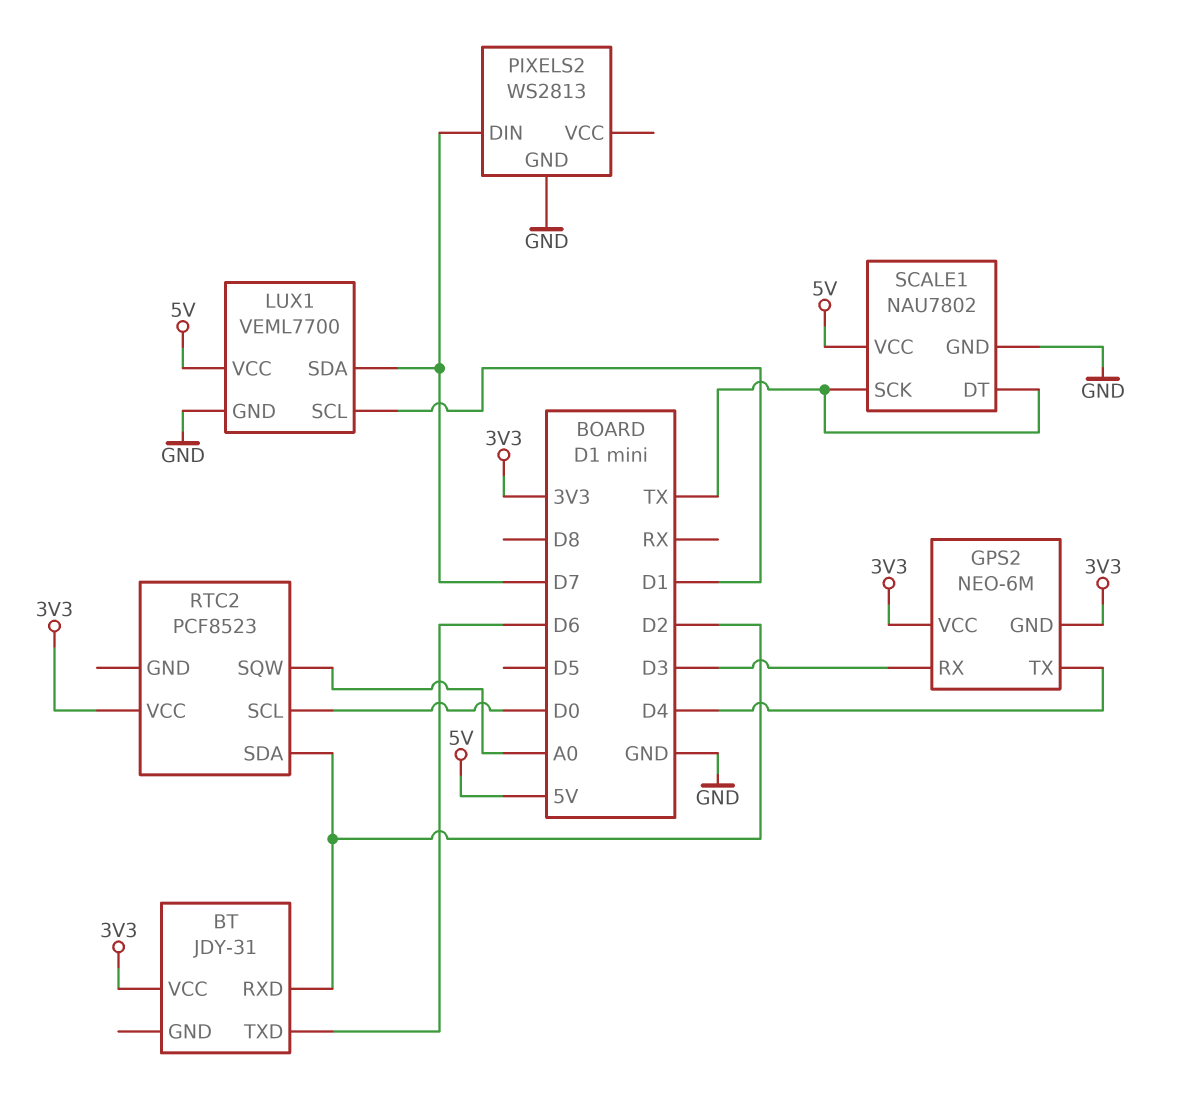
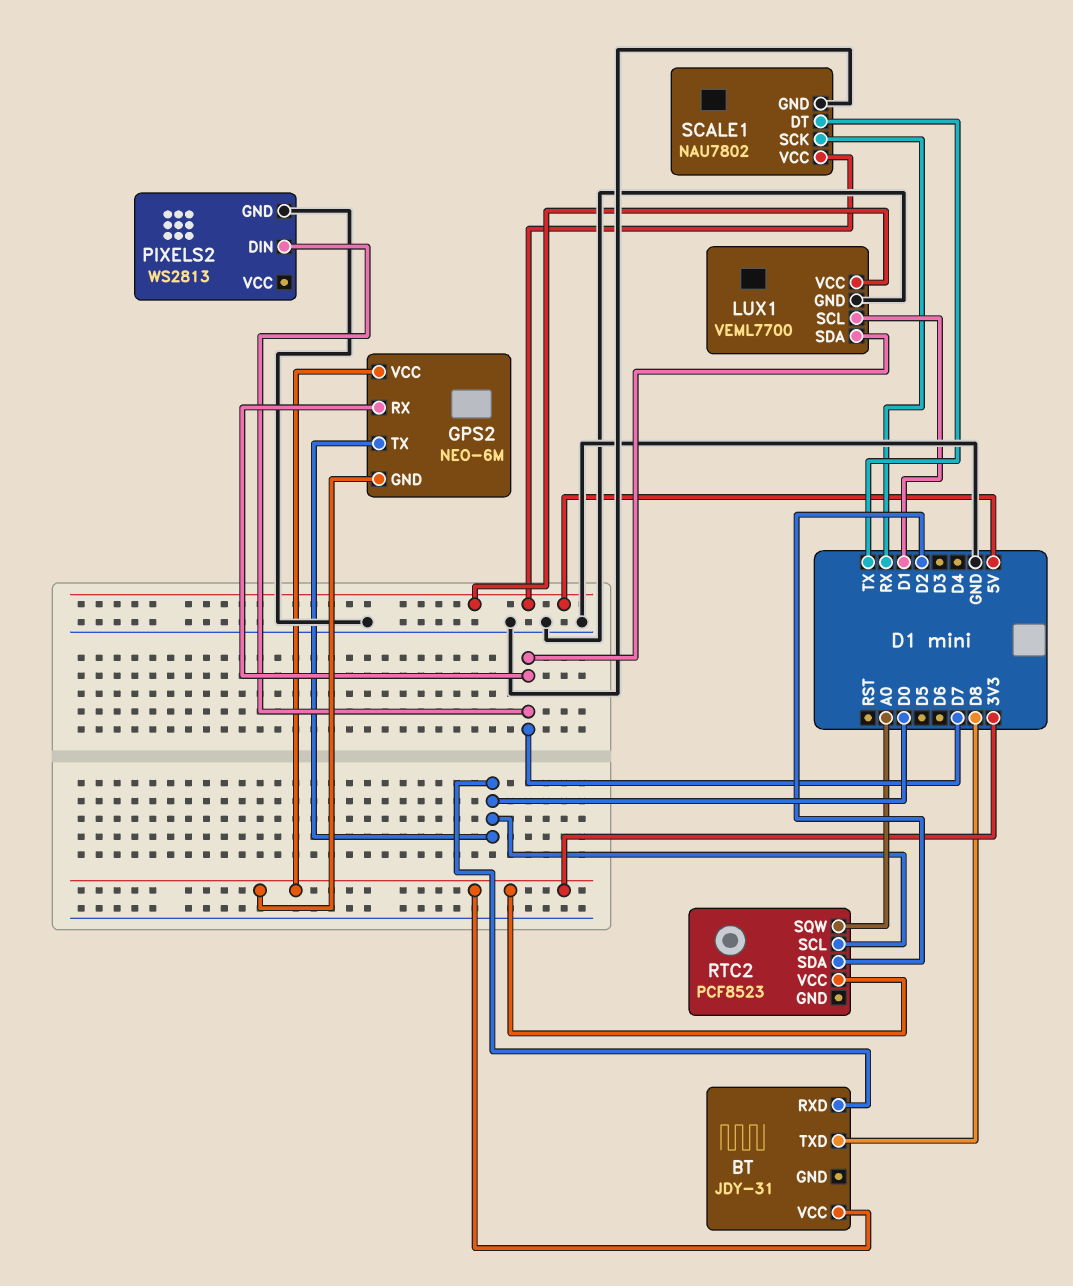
BT pin RXD: D2 -> D0
BT pin TXD: D6 -> D8
GPS2 pin RX: D3 -> D7
GPS2 pin TX: D4 -> D0
SCALE1 pin SCK: TX -> RX

